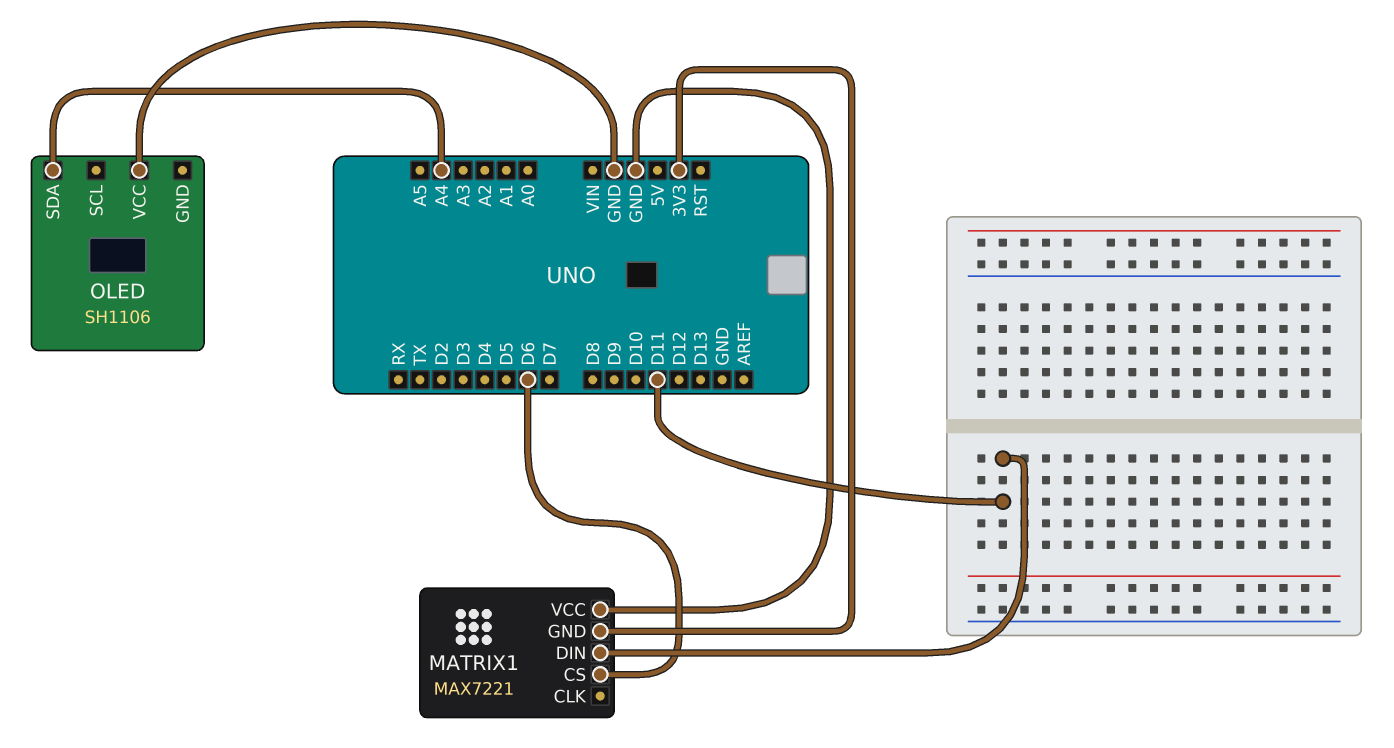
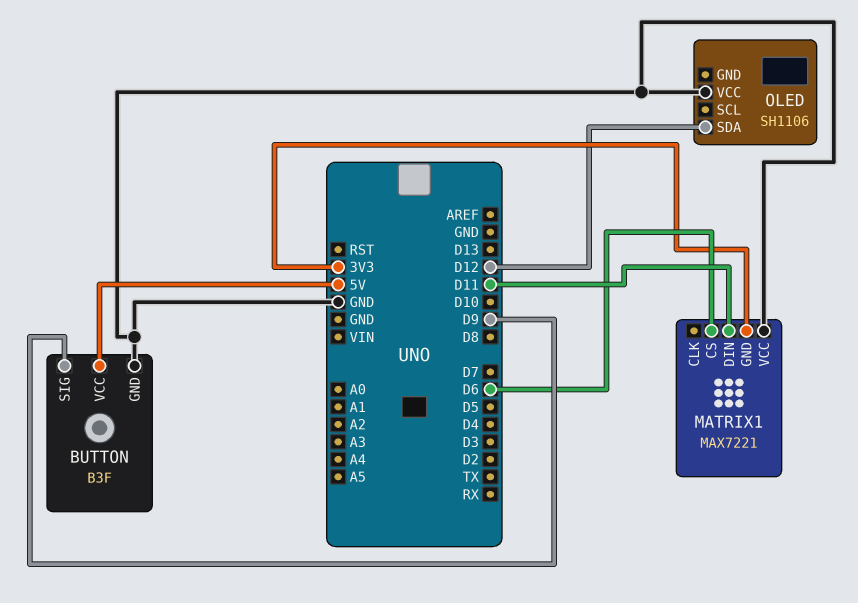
BUTTON: none -> B3F
BUTTON pin GND: none -> GND
BUTTON pin SIG: none -> D9
BUTTON pin VCC: none -> 5V
OLED pin SDA: A4 -> D12

